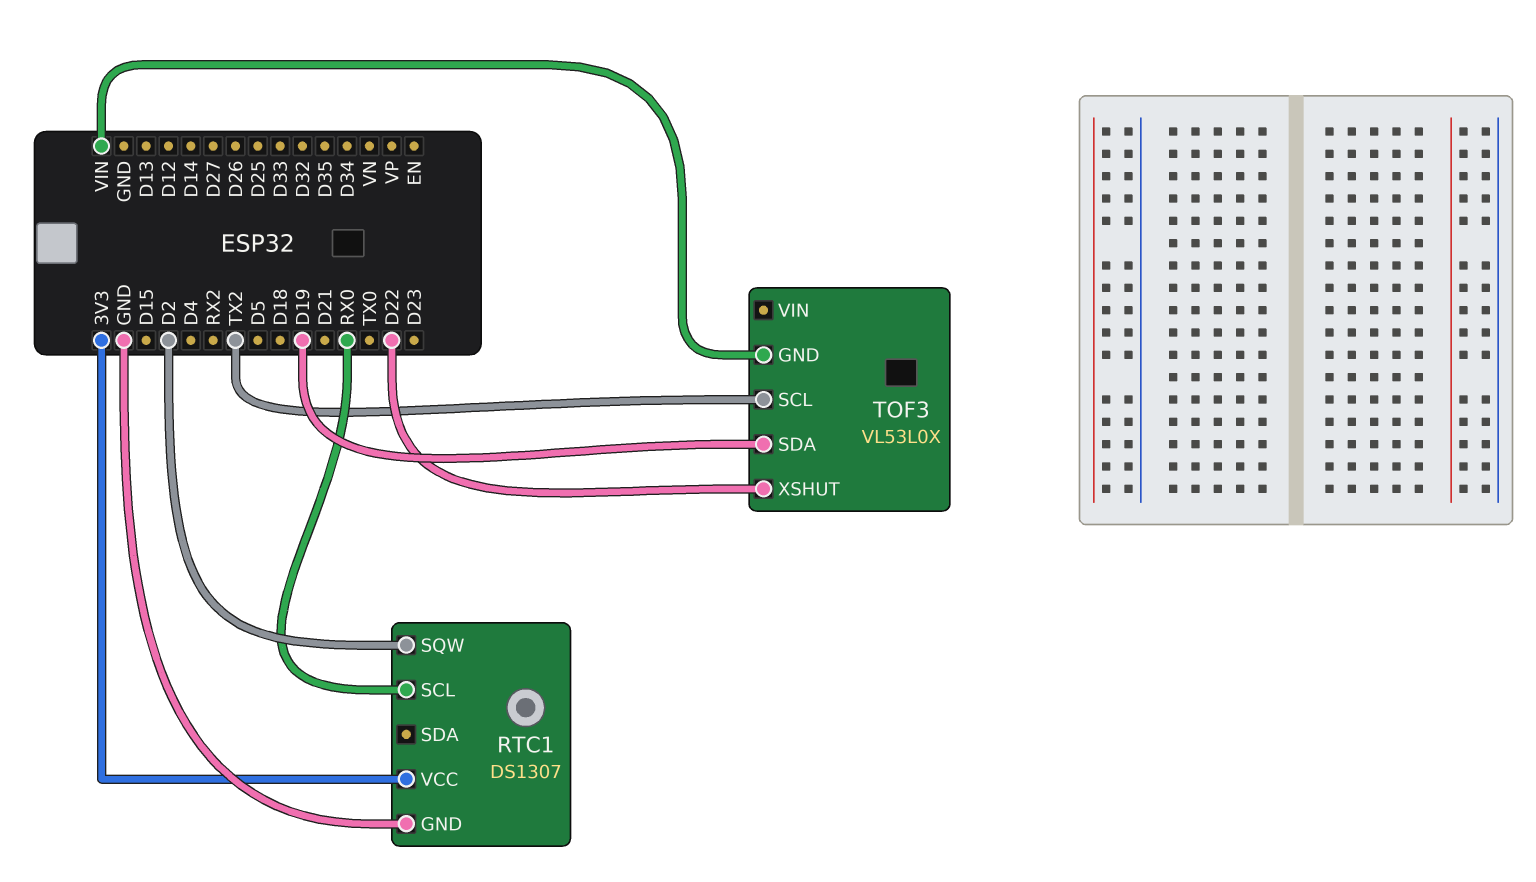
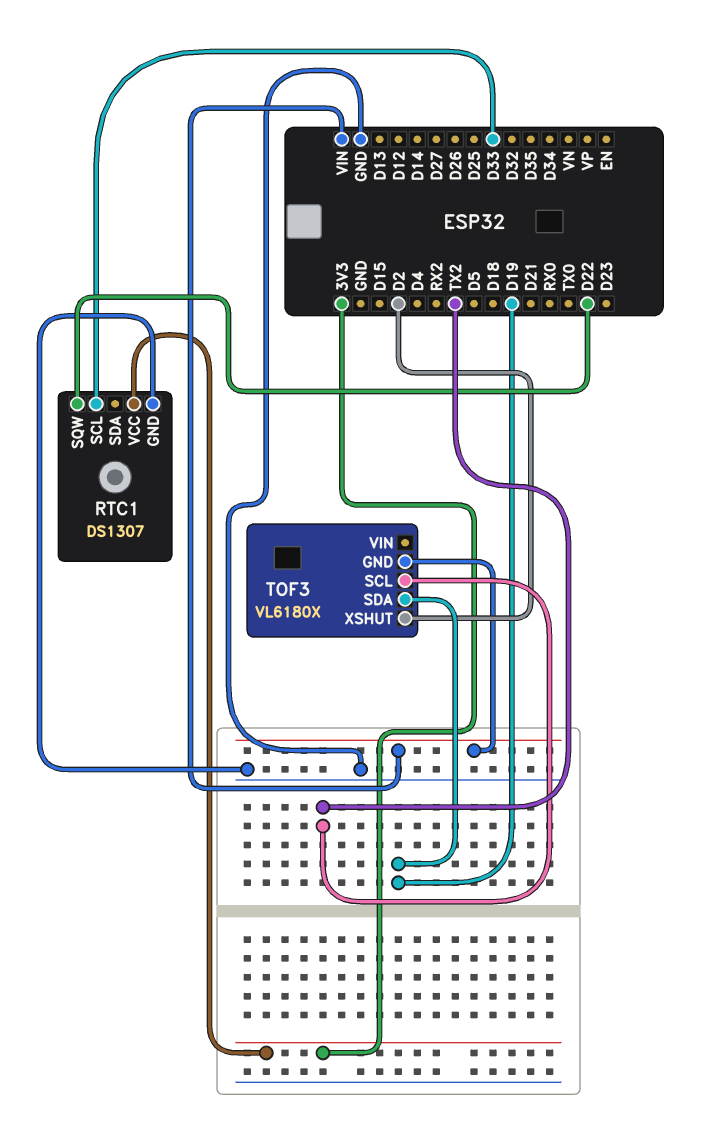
RTC1 pin SCL: RX0 -> D33
RTC1 pin SQW: D2 -> D22
TOF3: VL53L0X -> VL6180X
TOF3 pin XSHUT: D22 -> D2

